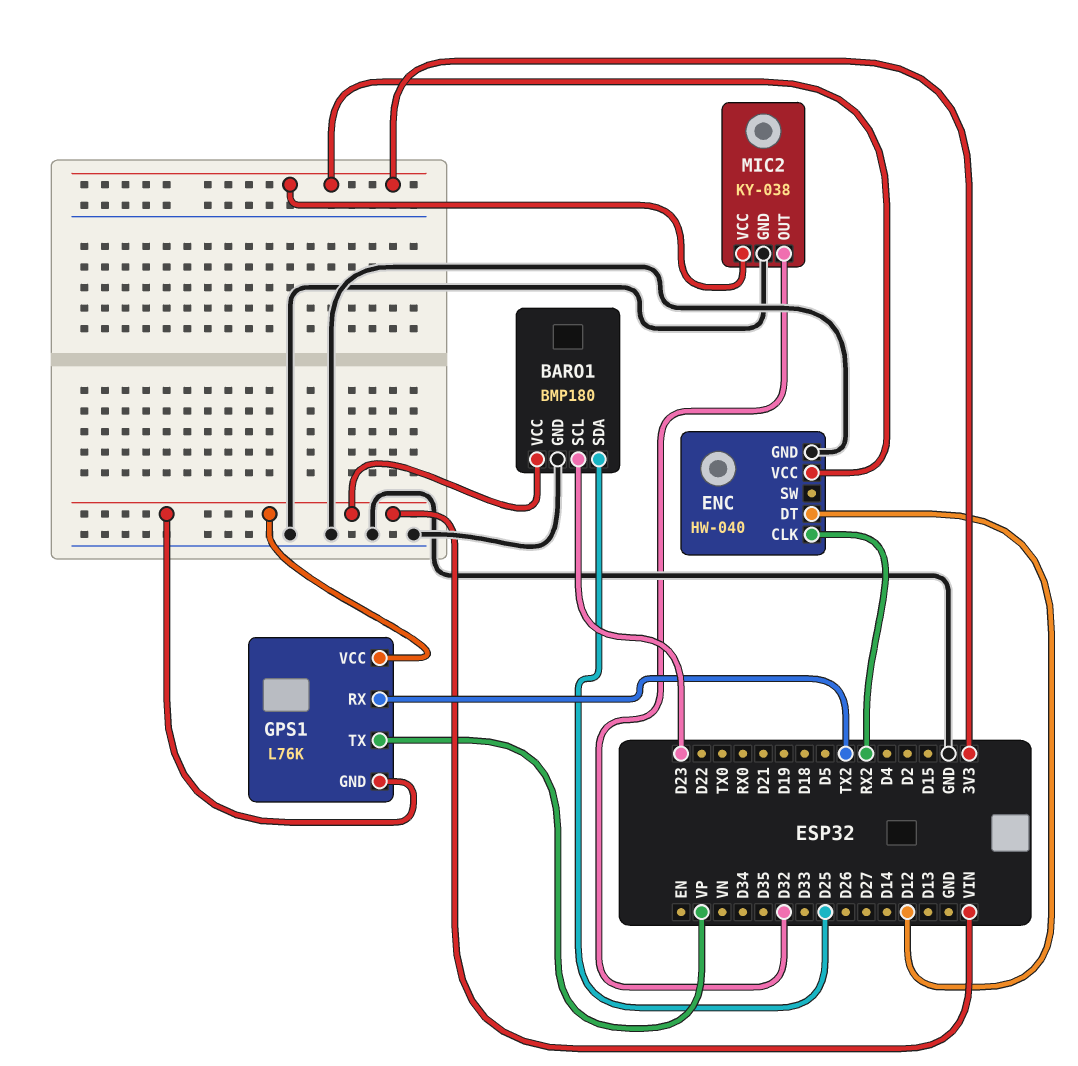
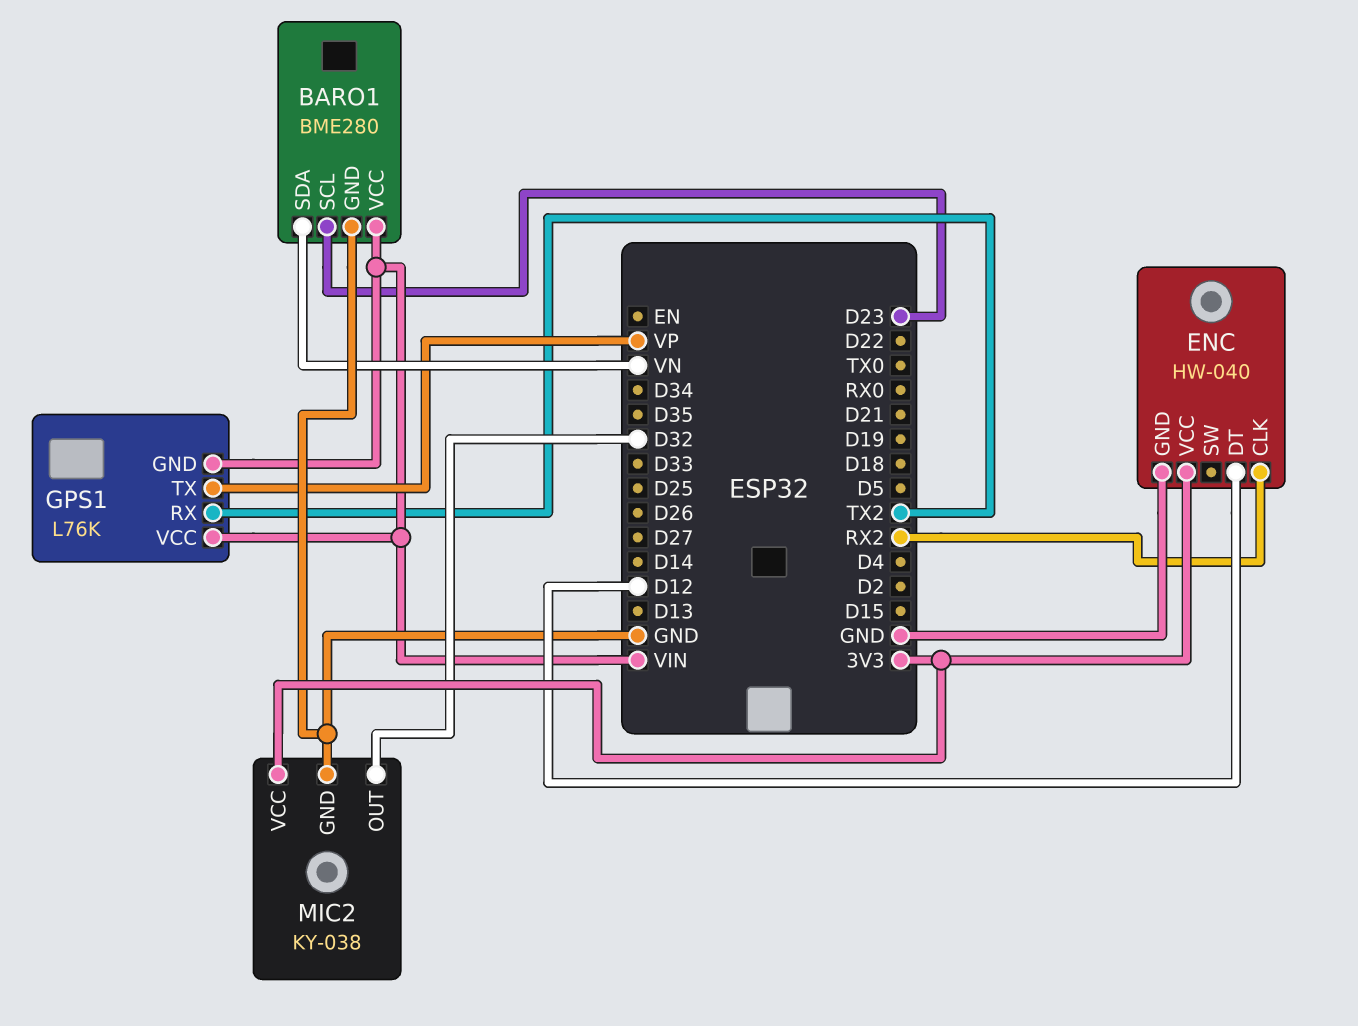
BARO1: BMP180 -> BME280
BARO1 pin SDA: D25 -> VN

